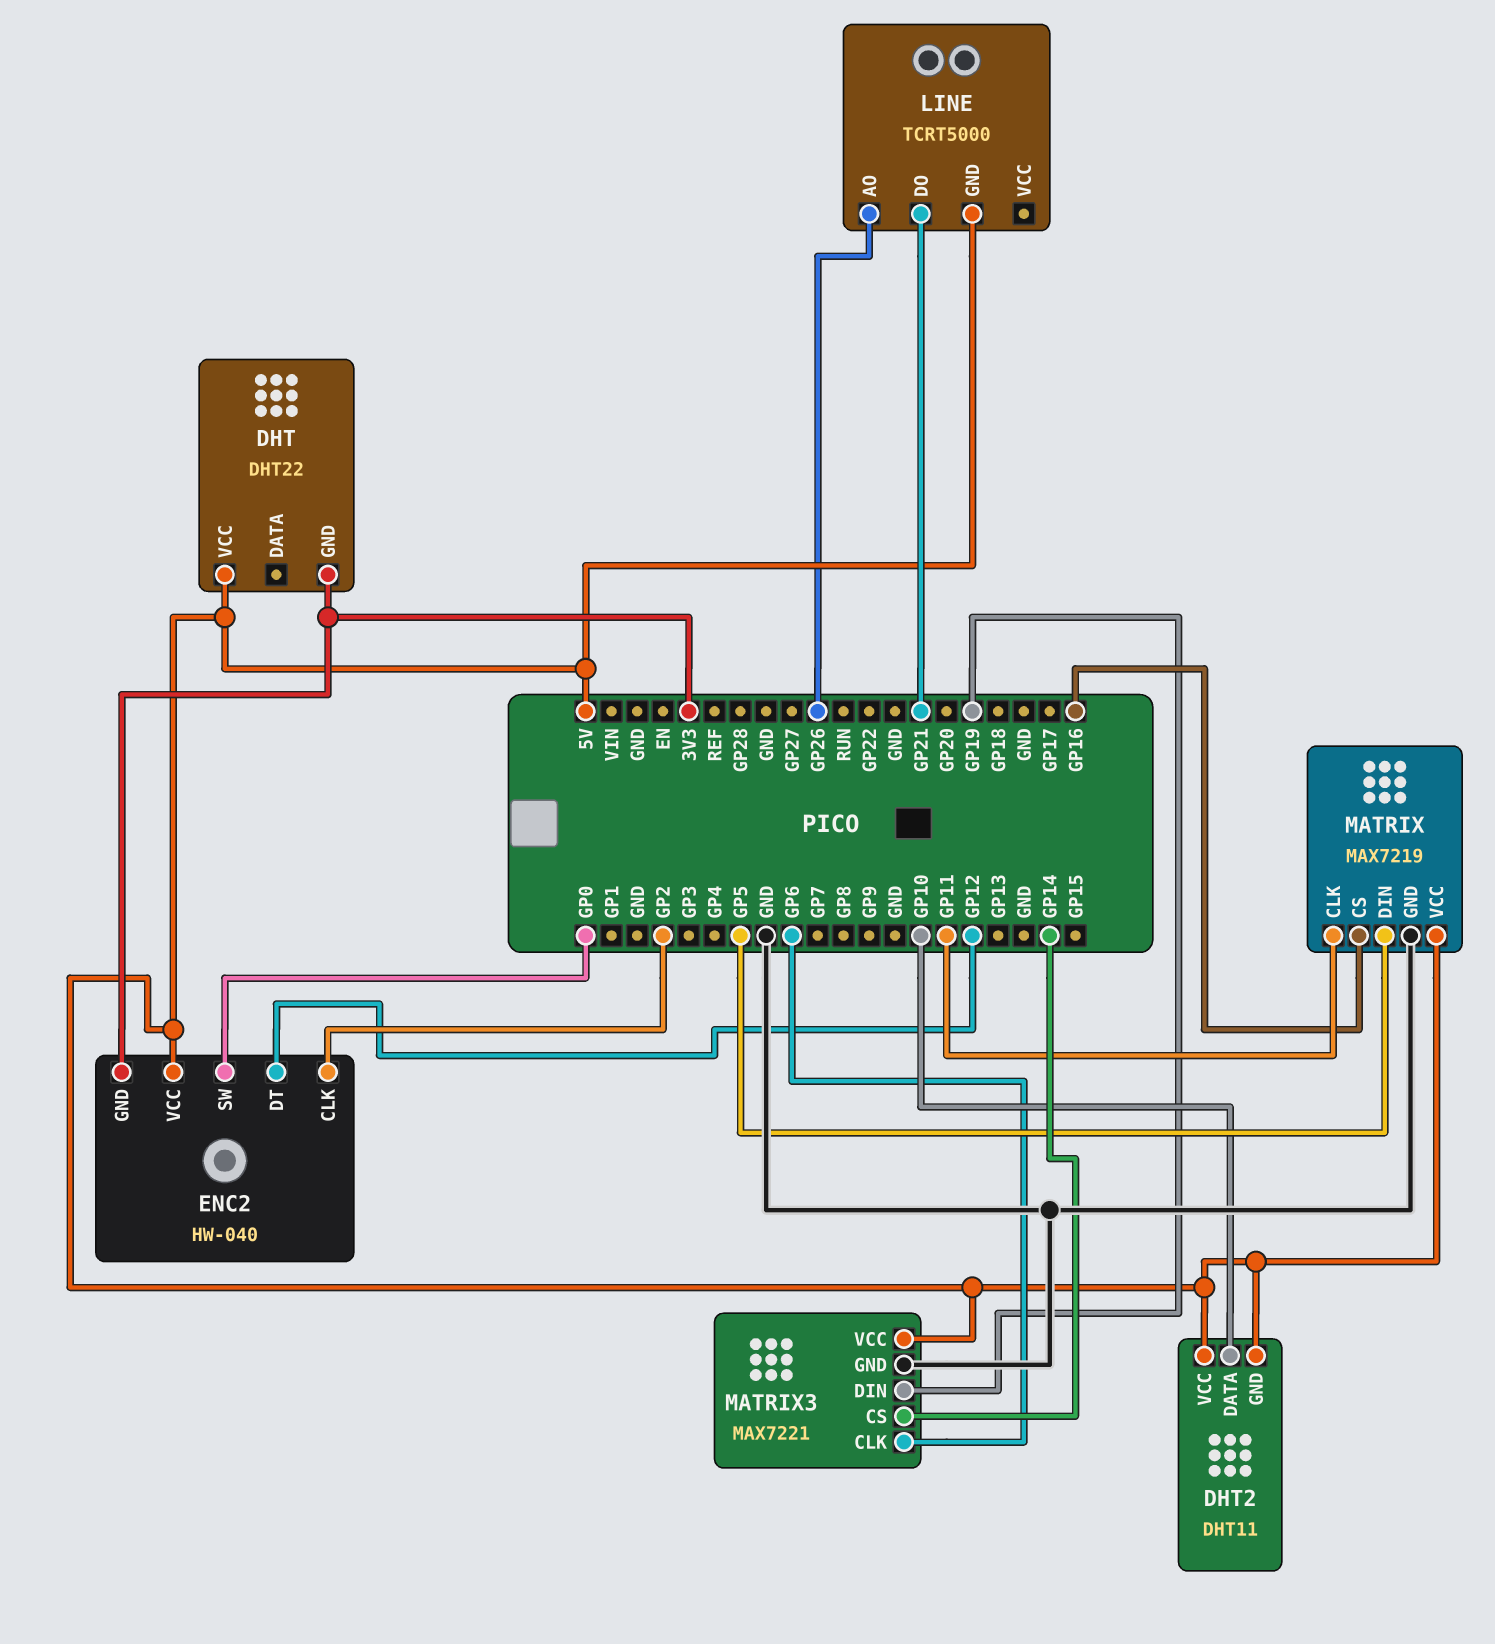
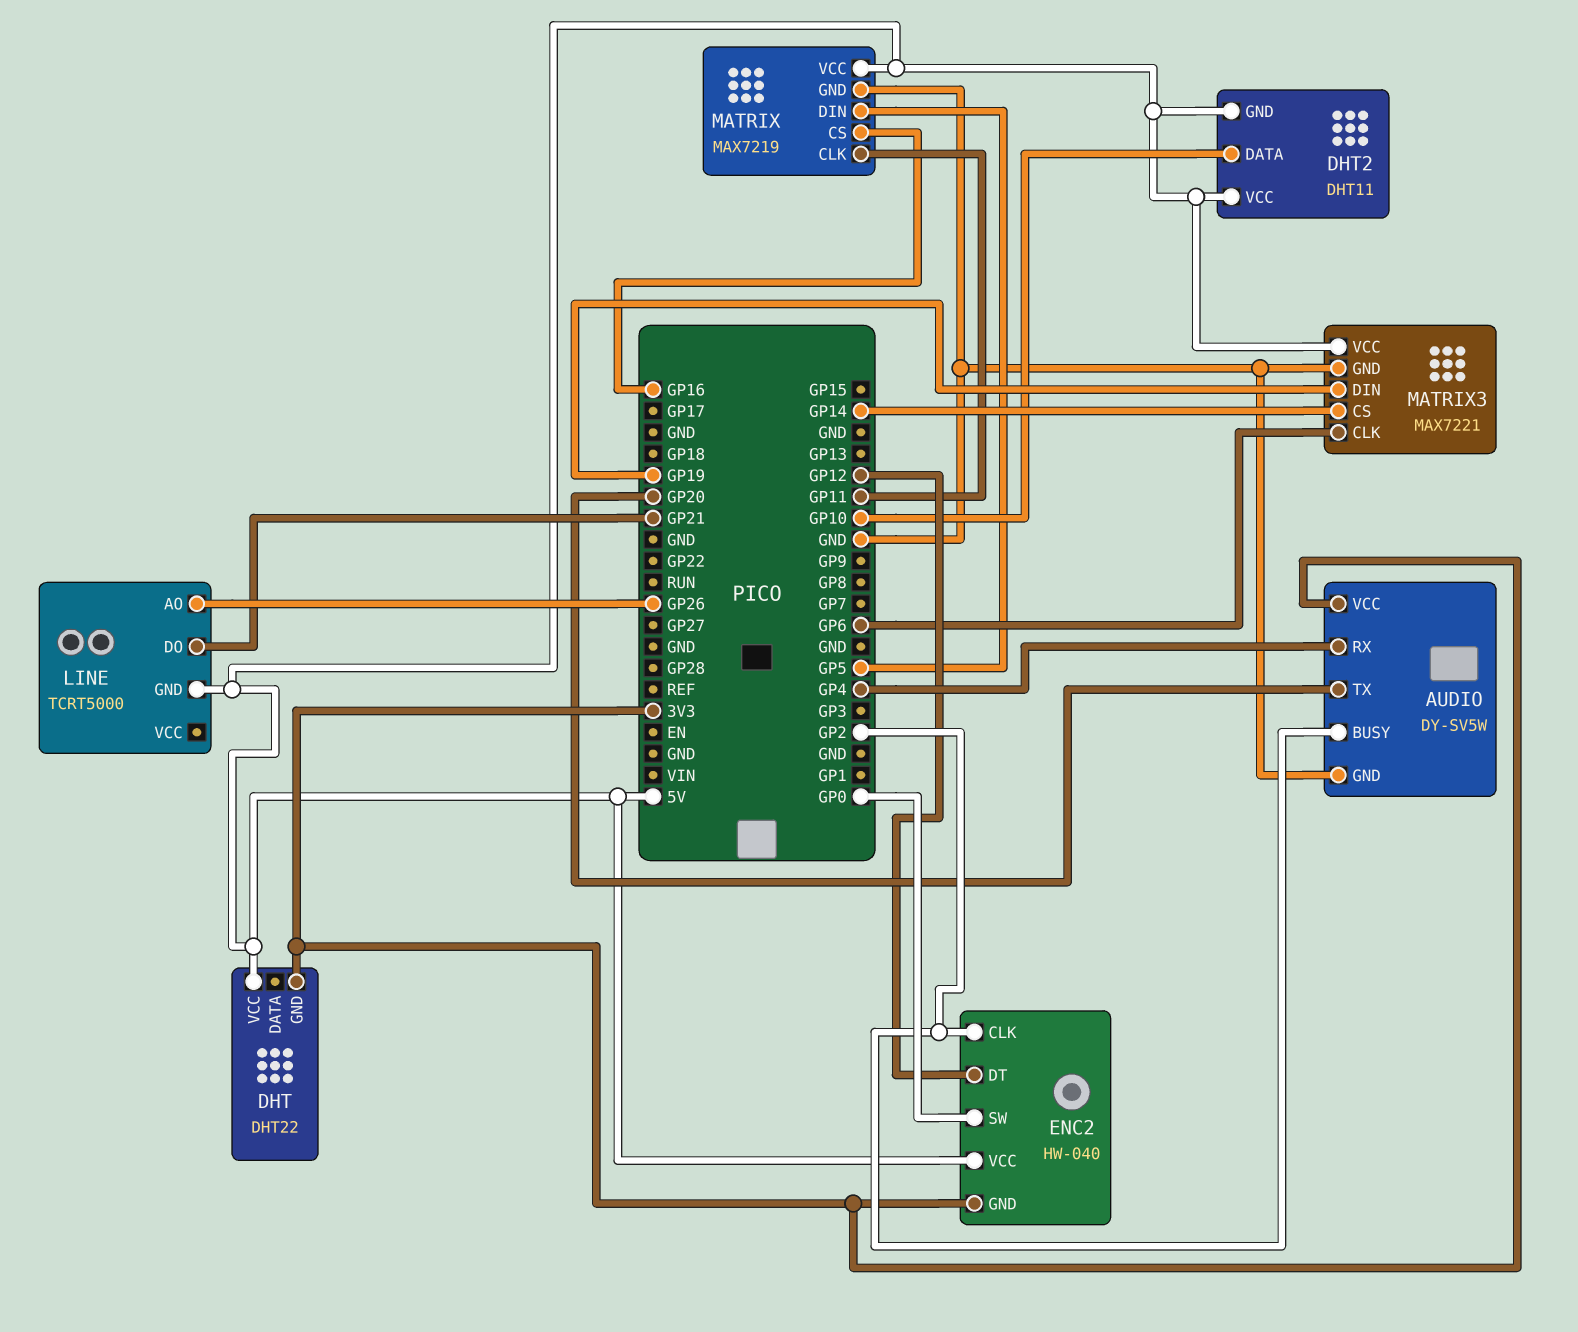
AUDIO: none -> DY-SV5W
AUDIO pin BUSY: none -> GP2
AUDIO pin GND: none -> GND
AUDIO pin RX: none -> GP4
AUDIO pin TX: none -> GP20
AUDIO pin VCC: none -> 3V3

